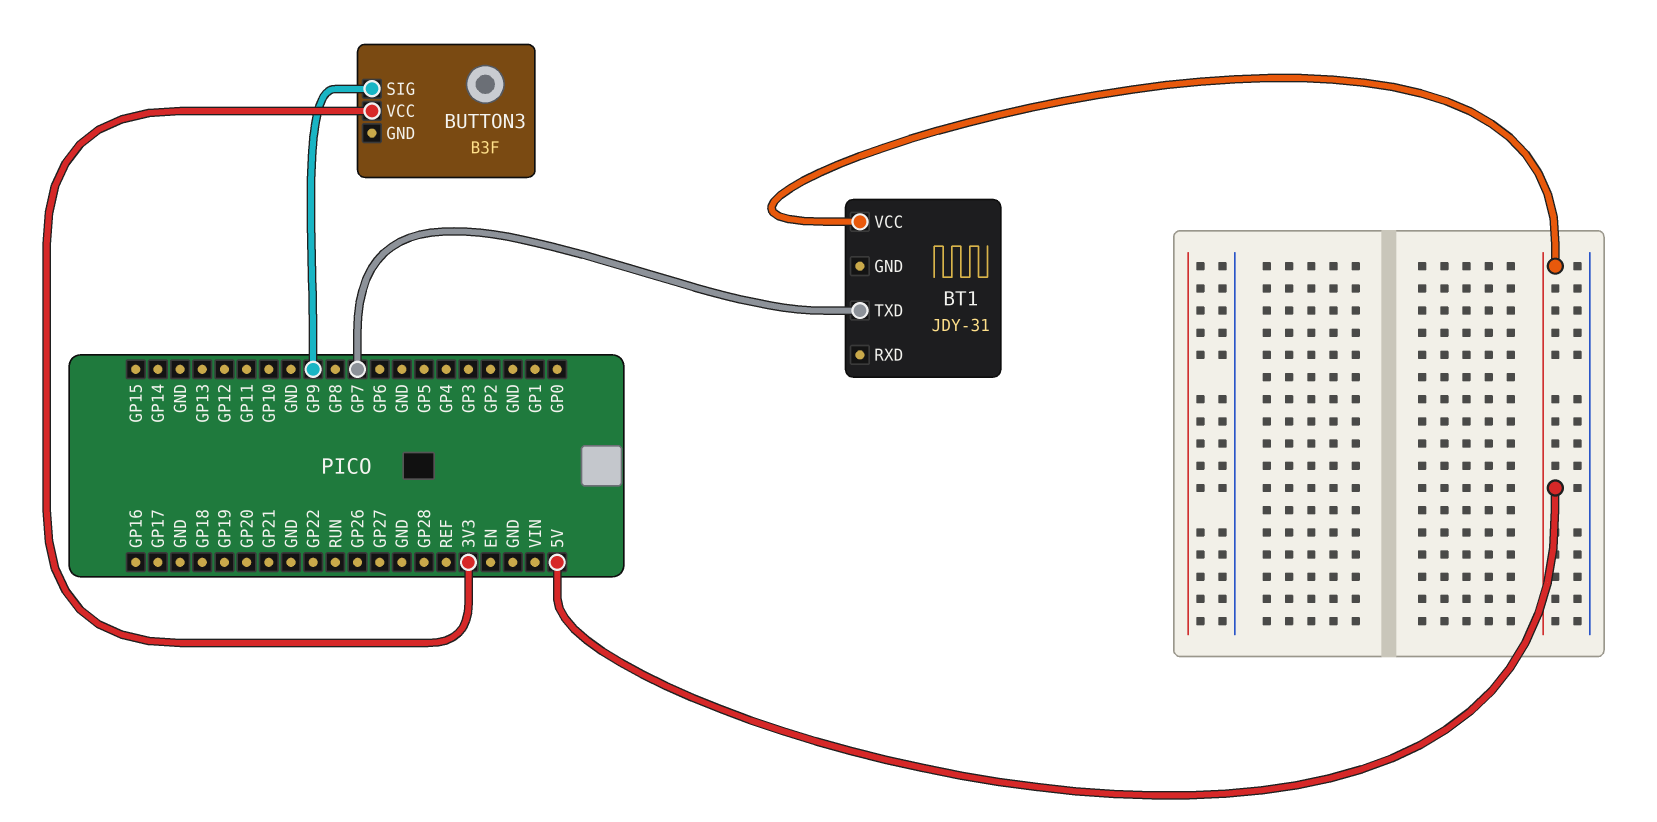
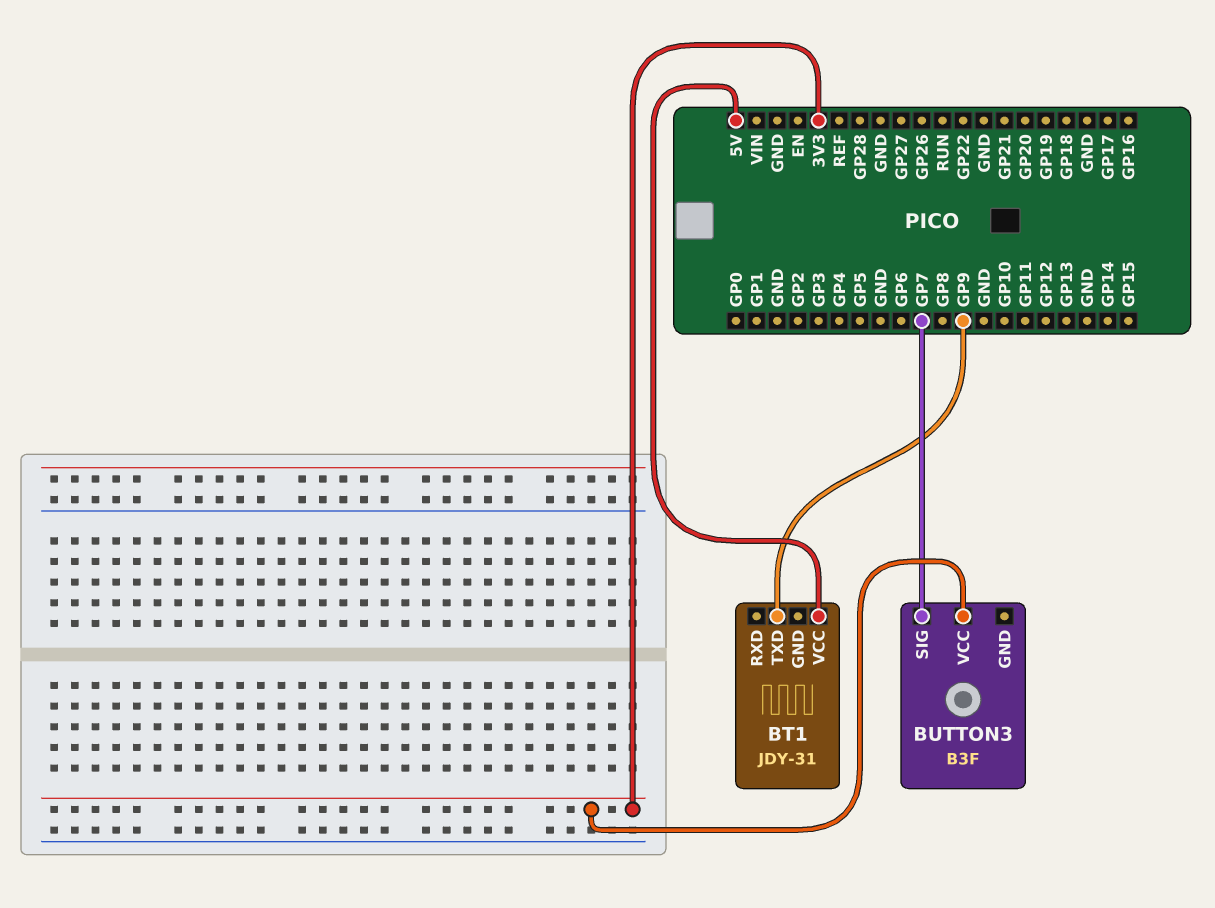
BT1 pin TXD: GP7 -> GP9
BUTTON3 pin SIG: GP9 -> GP7

